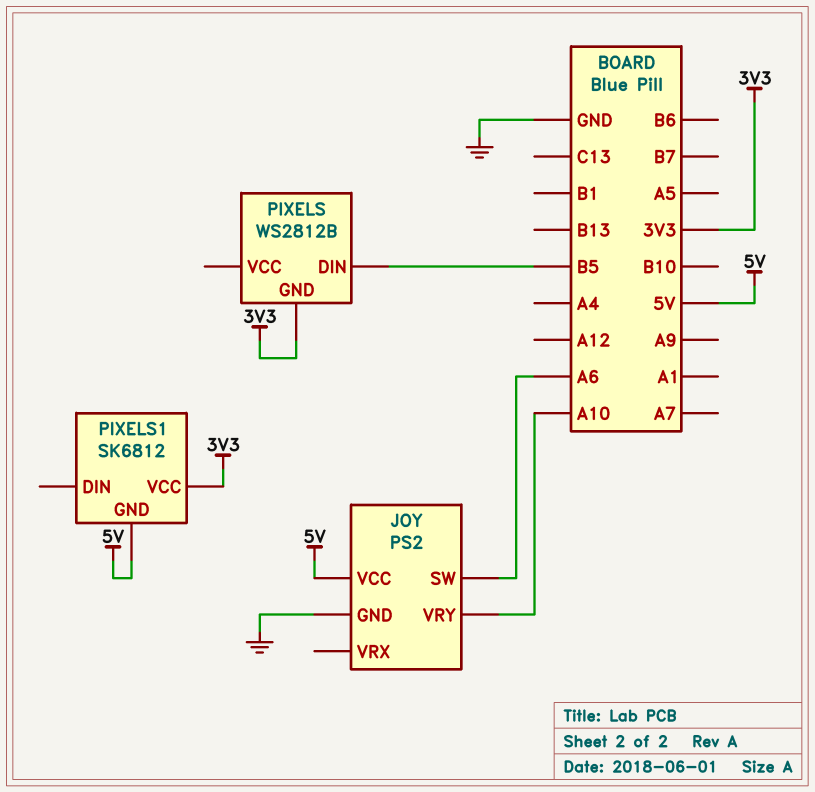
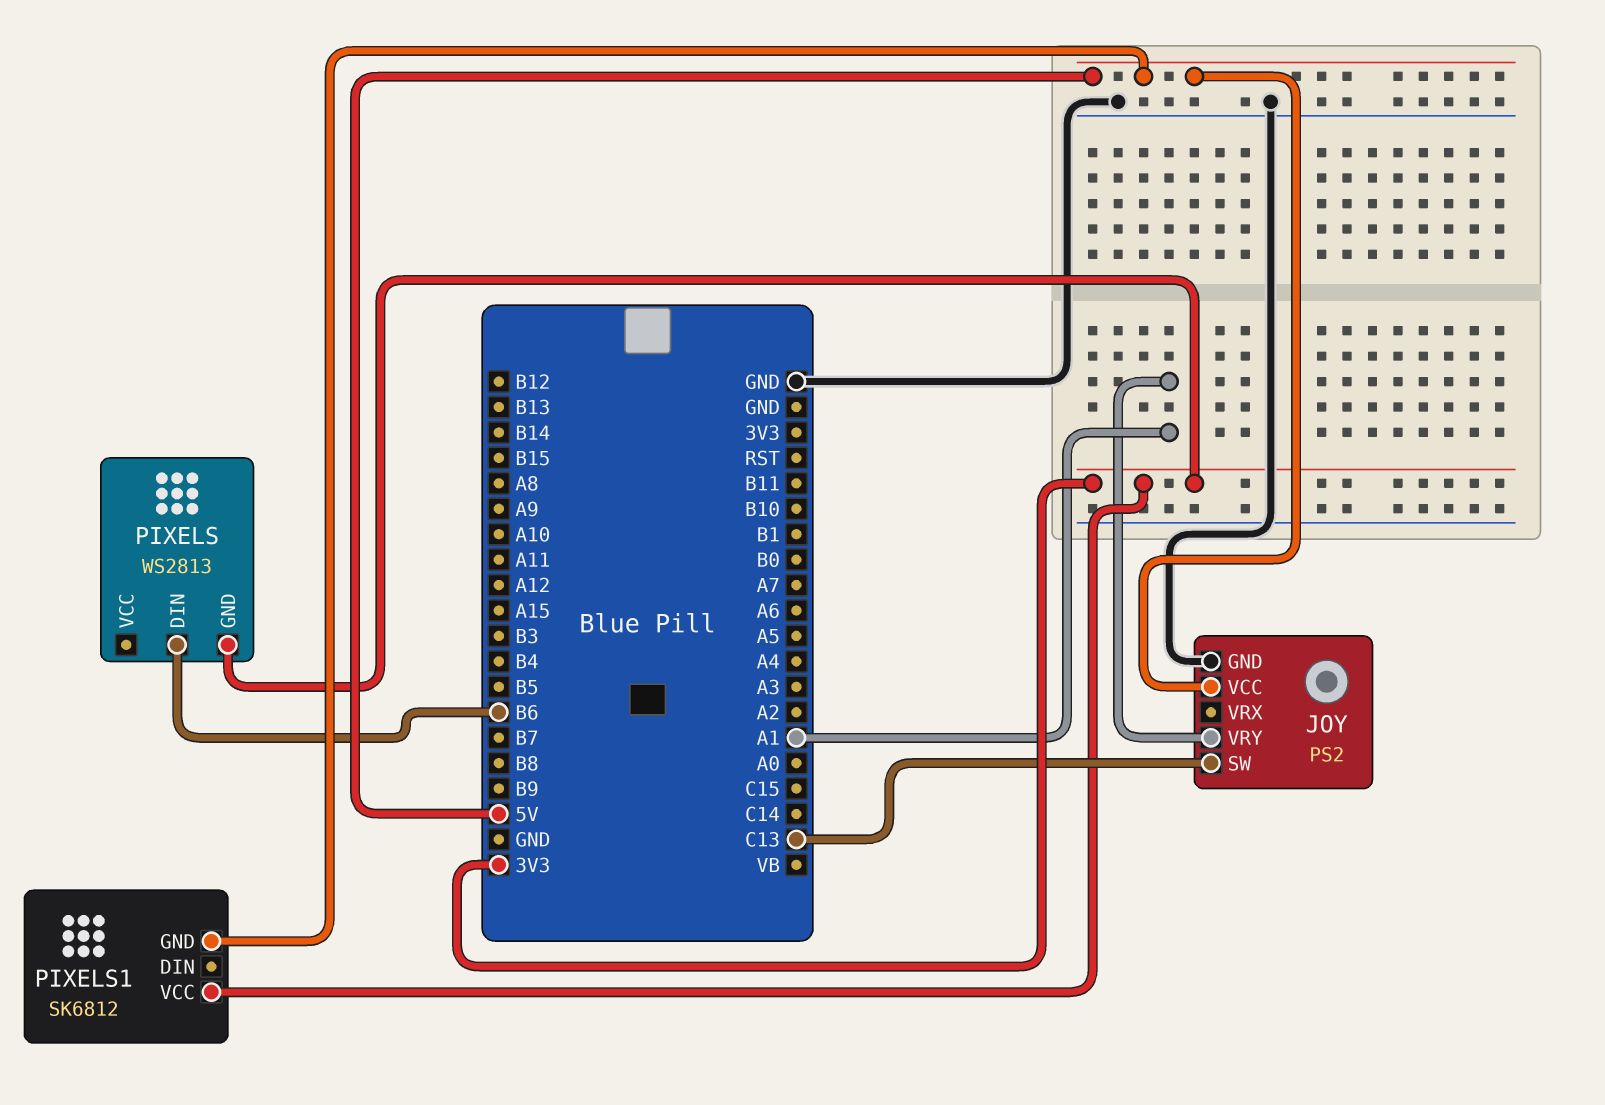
JOY pin SW: A6 -> C13
JOY pin VRY: A10 -> A1
PIXELS: WS2812B -> WS2813
PIXELS pin DIN: B5 -> B6

